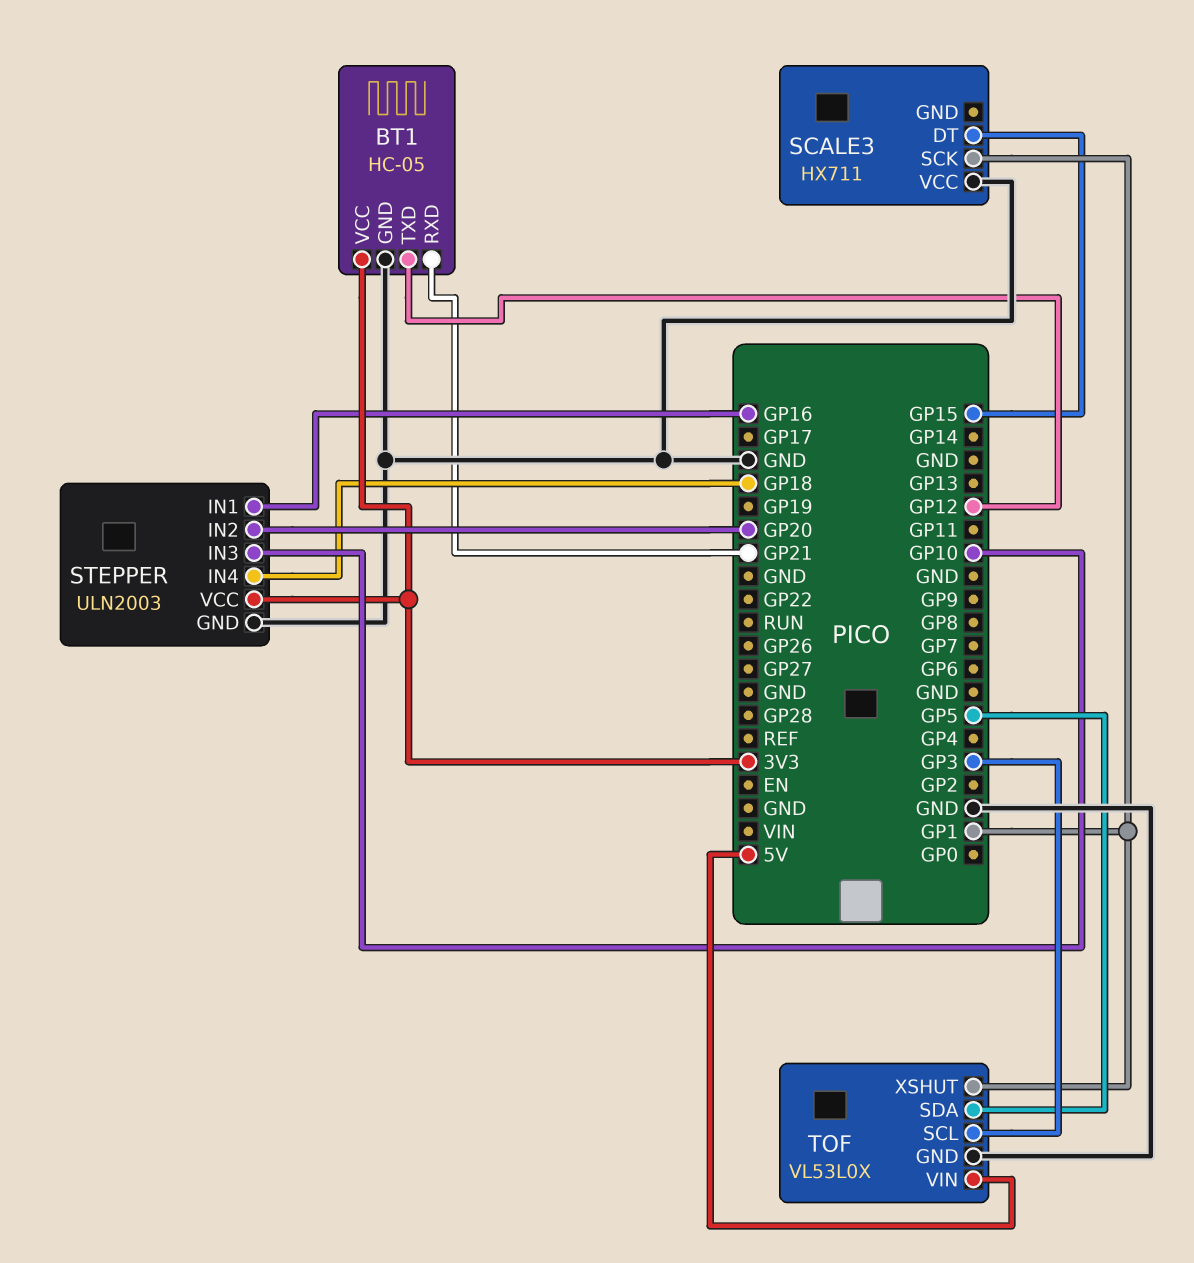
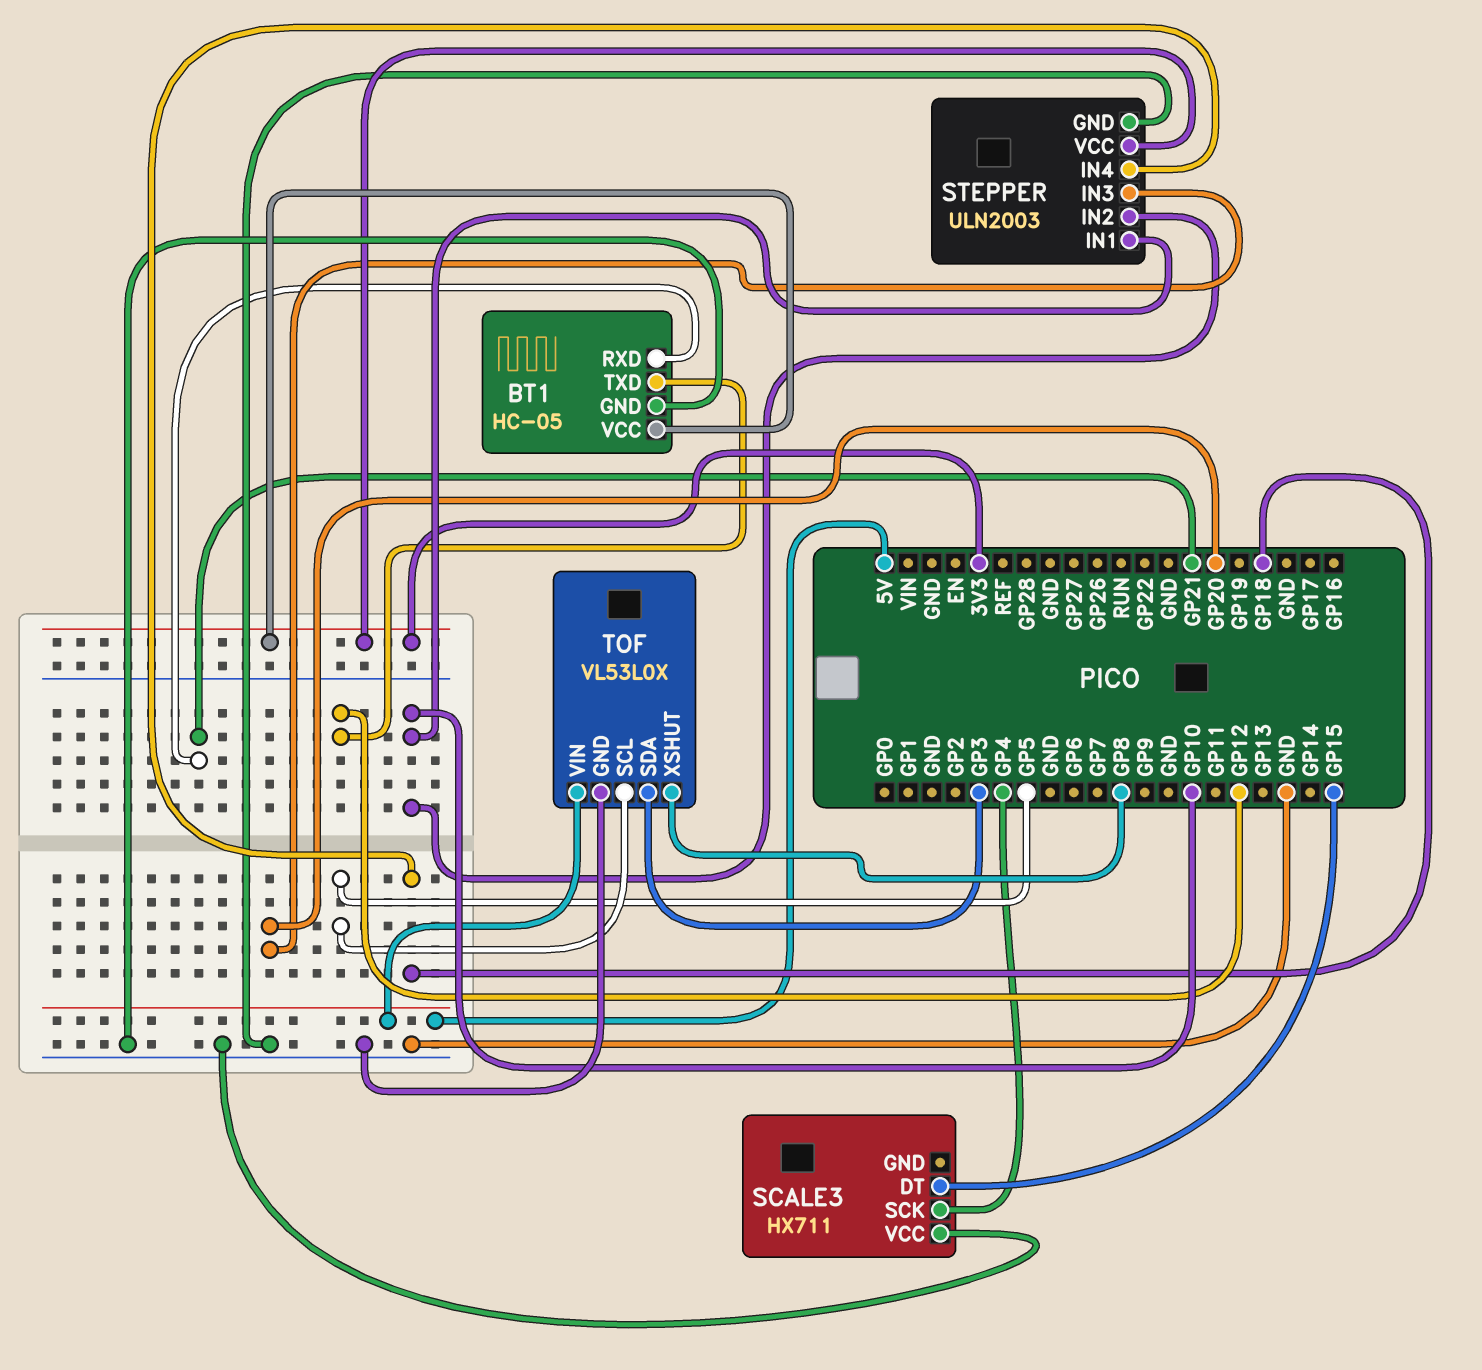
SCALE3 pin SCK: GP1 -> GP4
STEPPER pin IN1: GP16 -> GP10
STEPPER pin IN2: GP20 -> GP10
STEPPER pin IN3: GP10 -> GP20
TOF pin SCL: GP3 -> GP5
TOF pin SDA: GP5 -> GP3
TOF pin XSHUT: GP1 -> GP8

